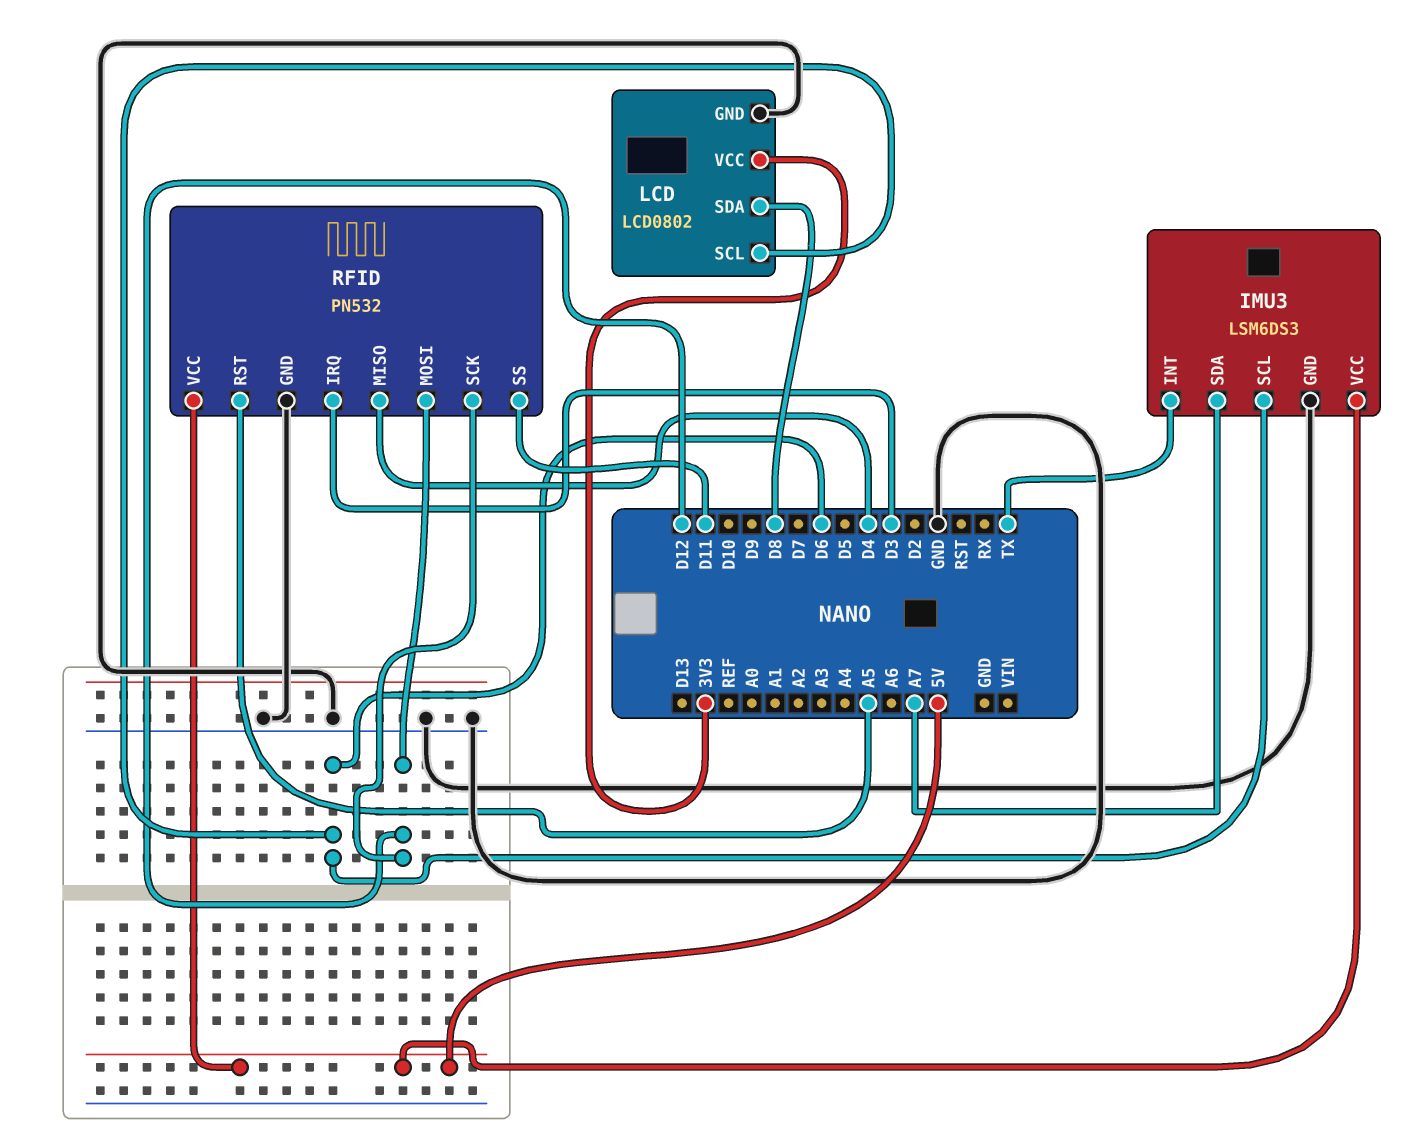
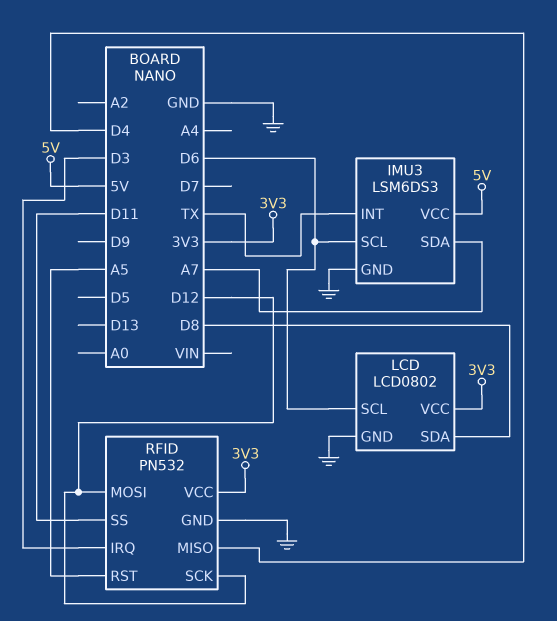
RFID pin VCC: 5V -> 3V3

